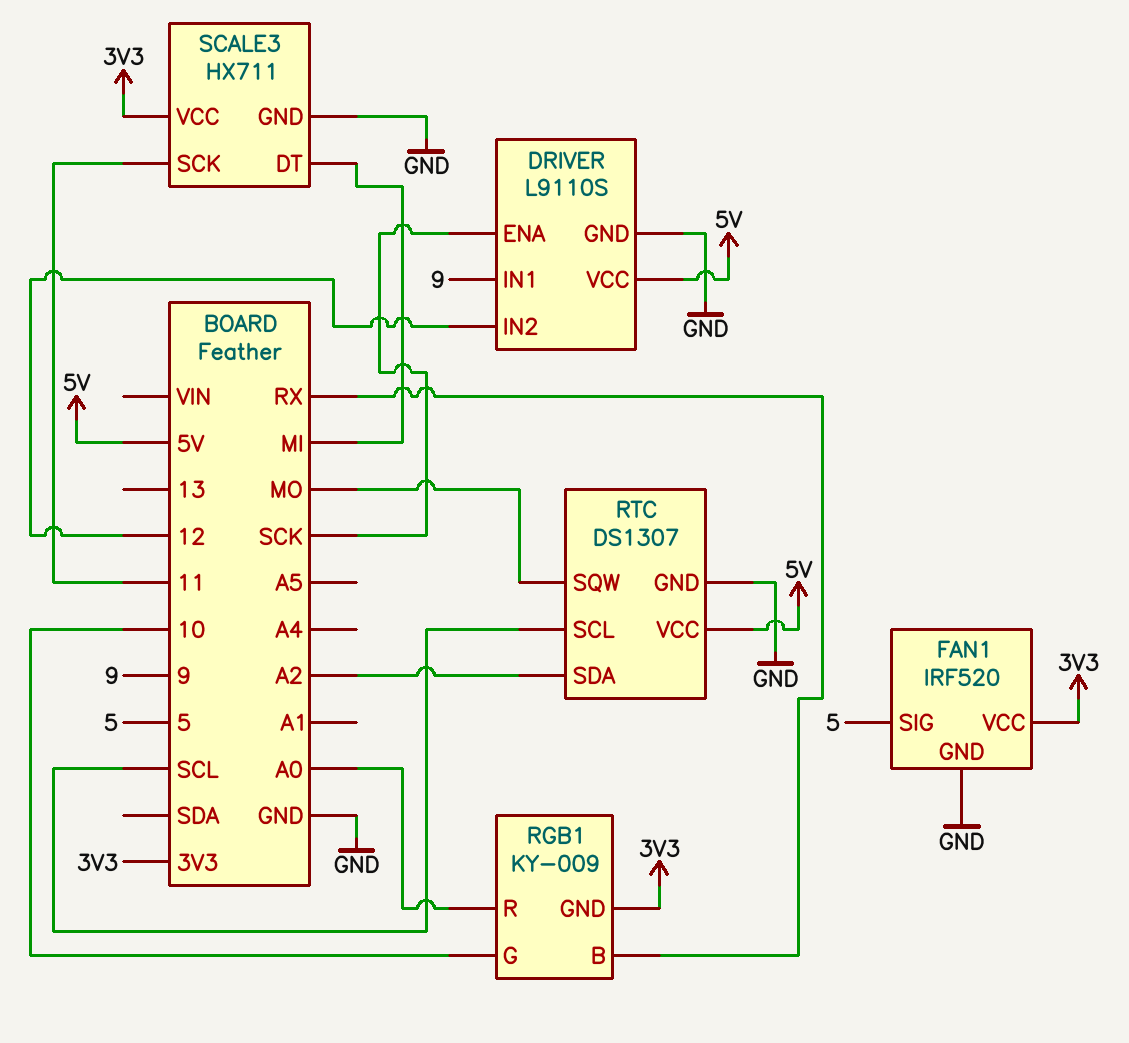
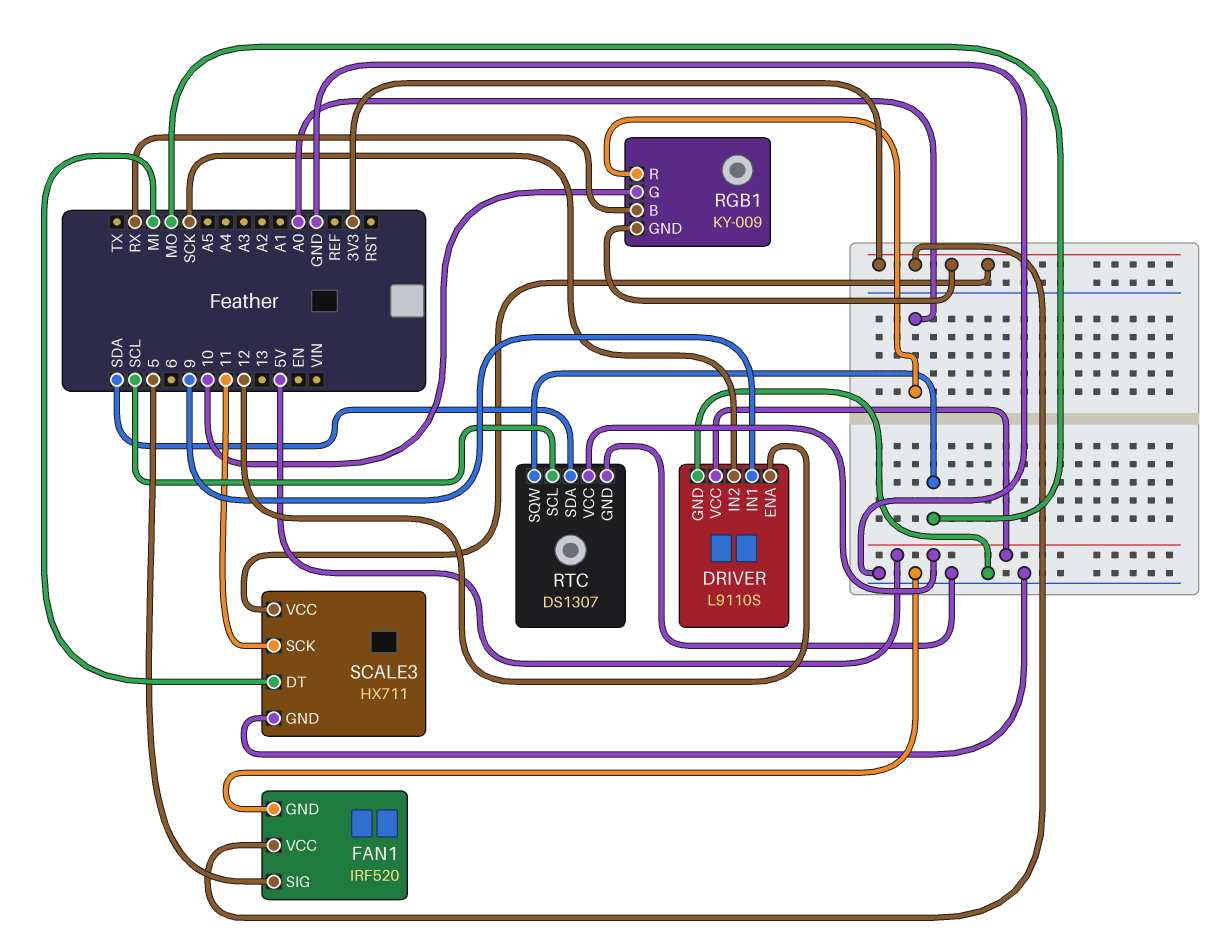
DRIVER pin ENA: SCK -> 12
DRIVER pin IN2: 12 -> SCK
RTC pin SDA: A2 -> SDA

